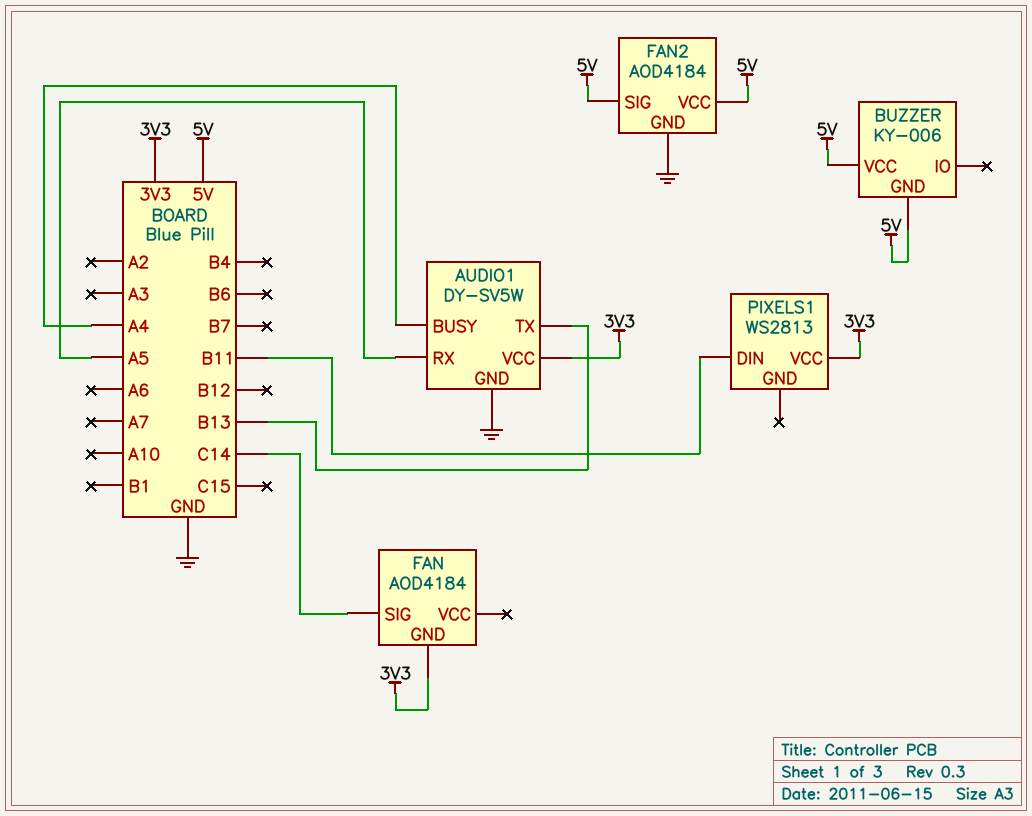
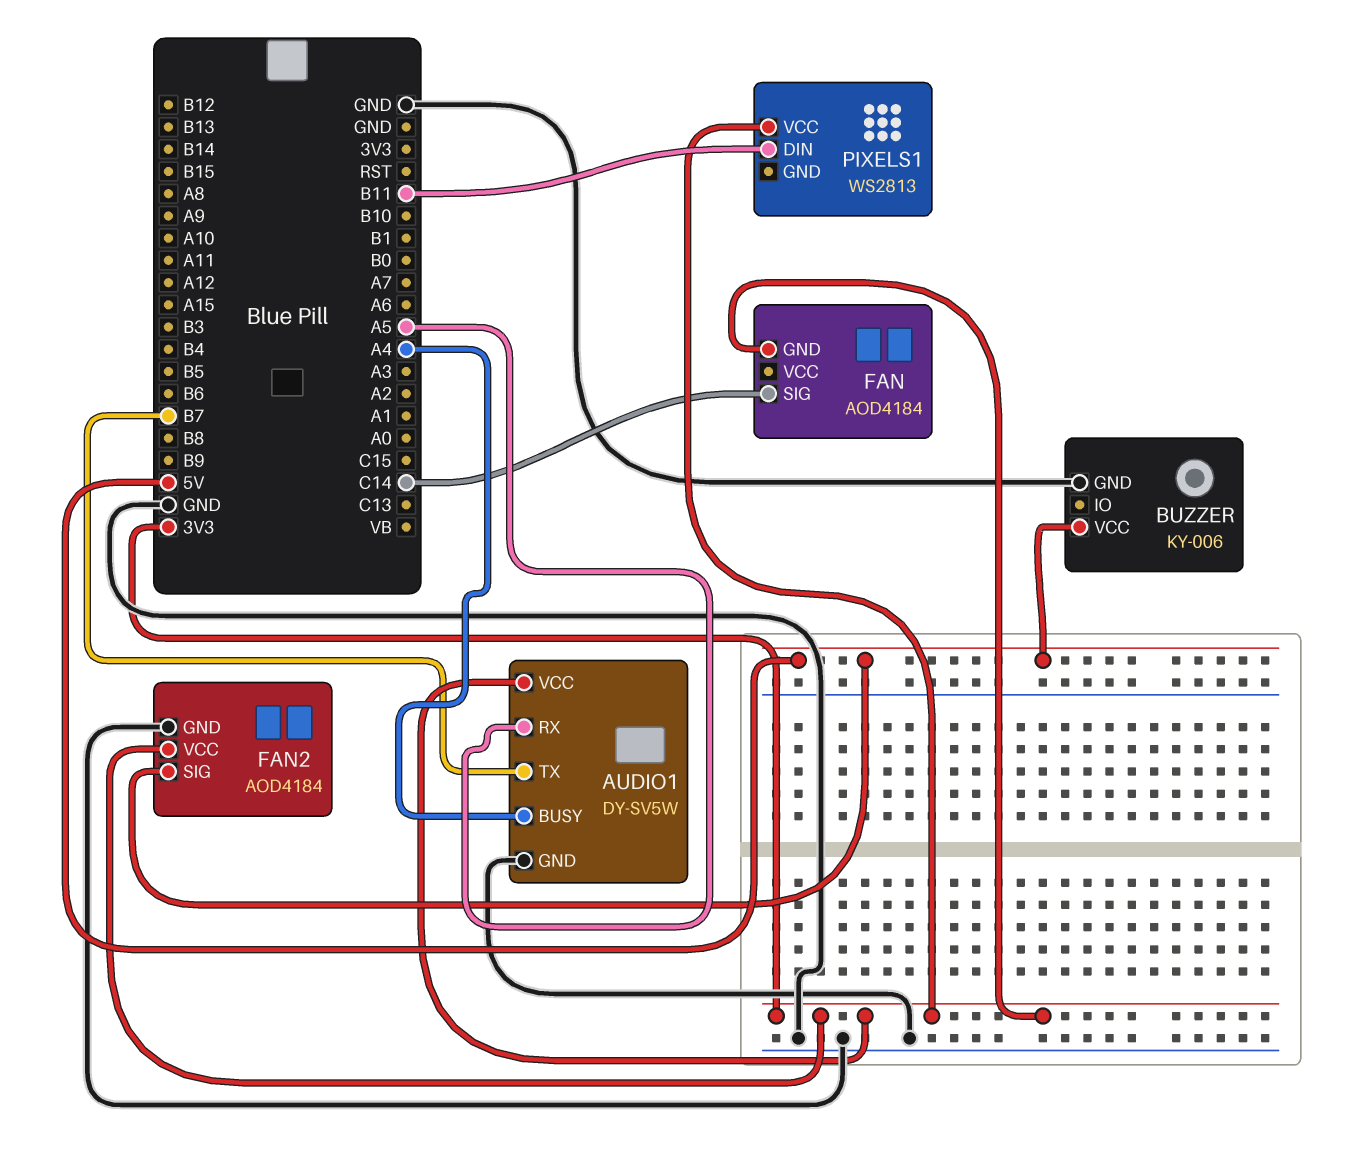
AUDIO1 pin TX: B13 -> B7
BUZZER pin GND: 5V -> GND
FAN2 pin VCC: 5V -> 3V3

